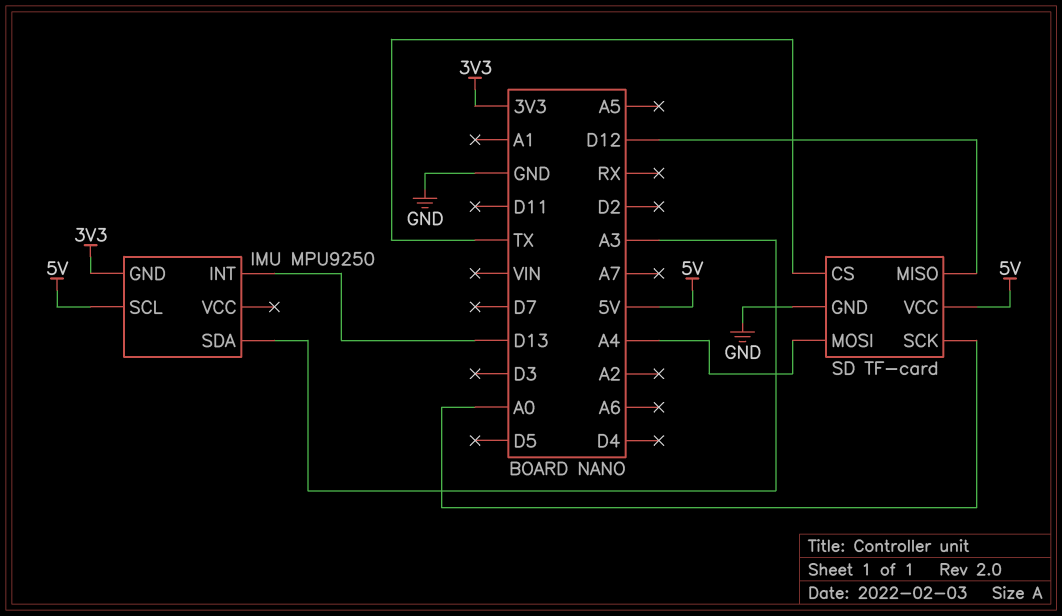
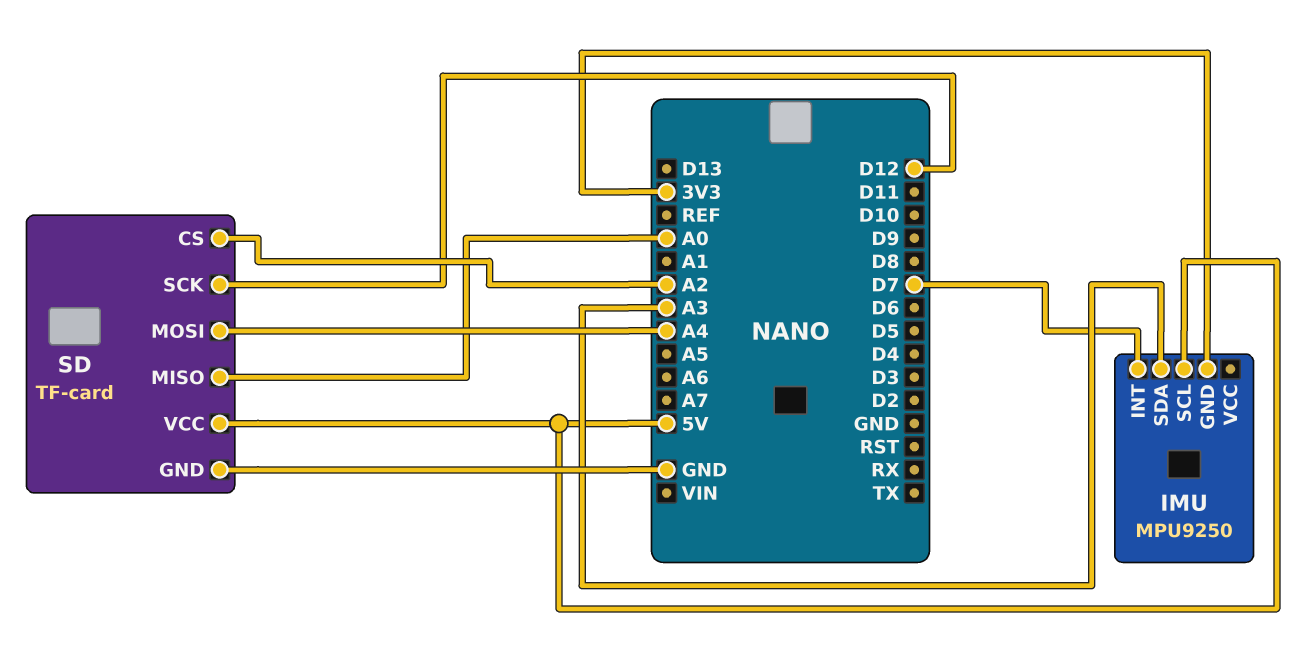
IMU pin INT: D13 -> D7
SD pin CS: TX -> A2
SD pin MISO: D12 -> A0
SD pin SCK: A0 -> D12

